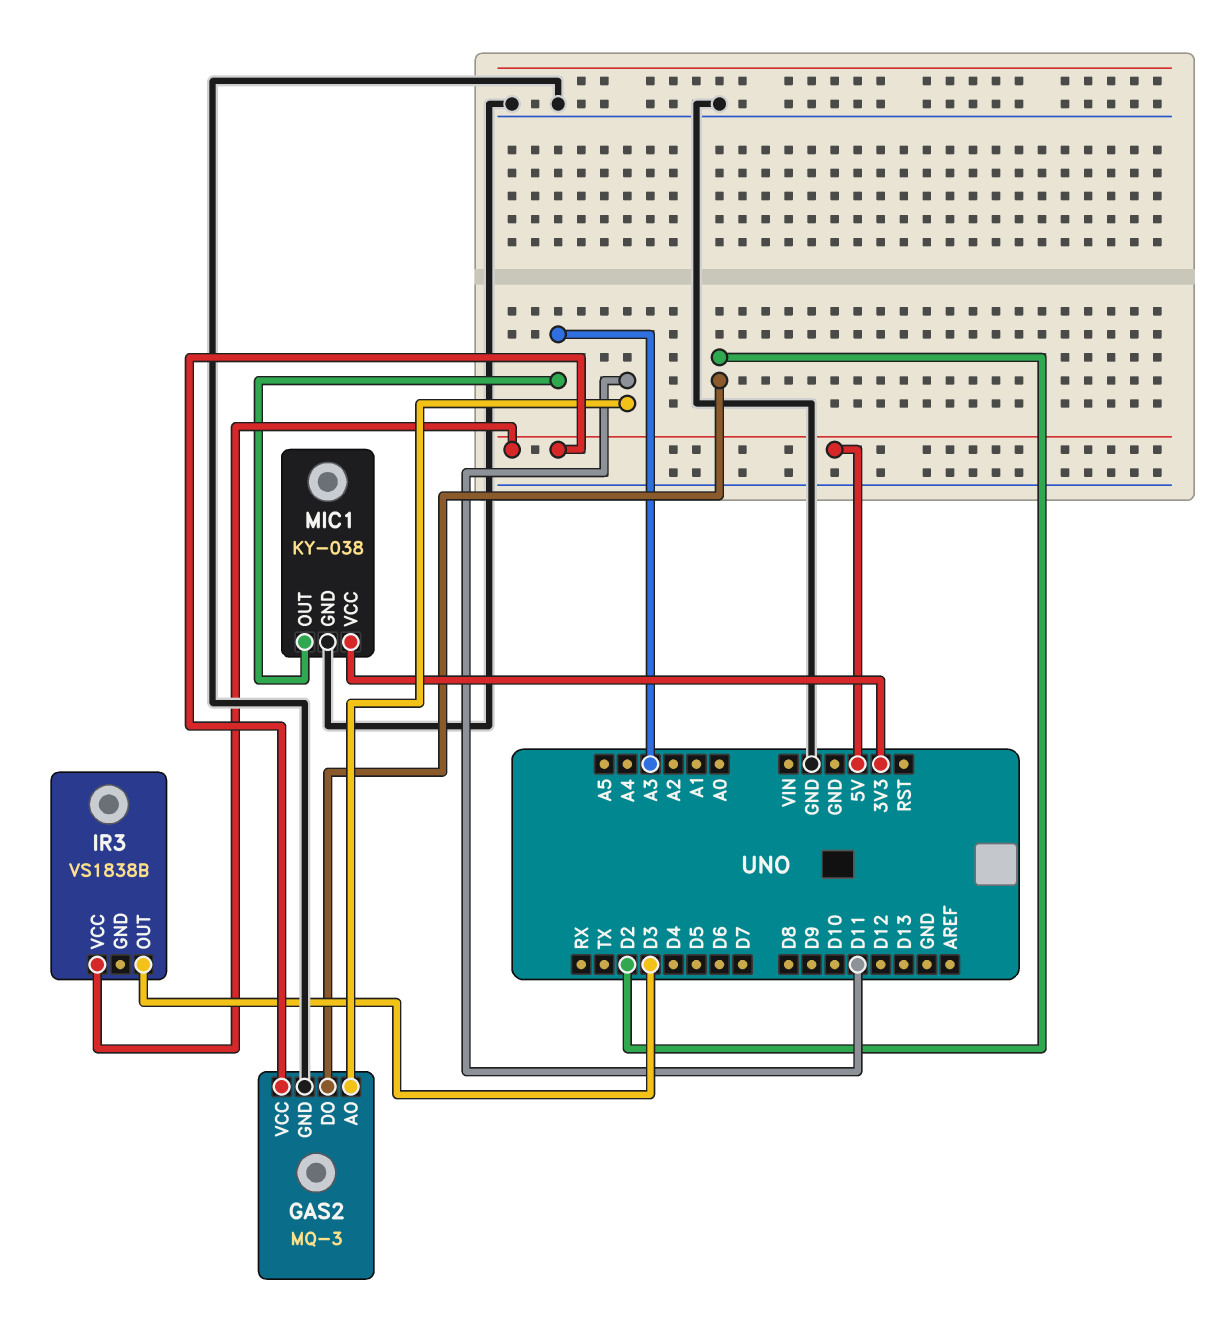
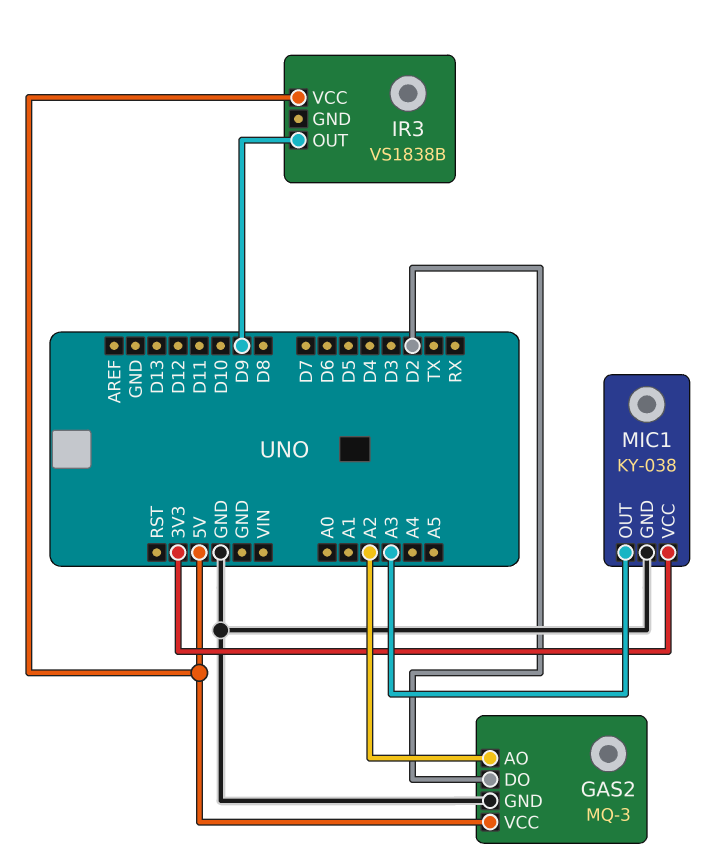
GAS2 pin AO: D11 -> A2
IR3 pin OUT: D3 -> D9

